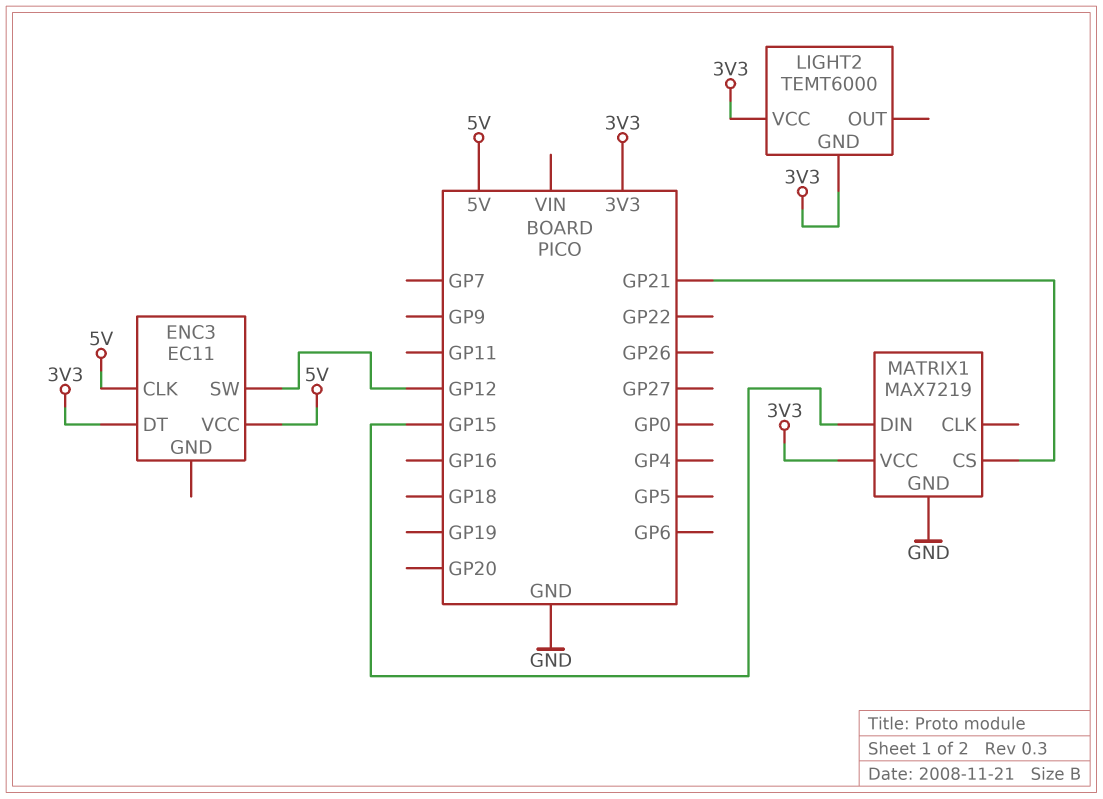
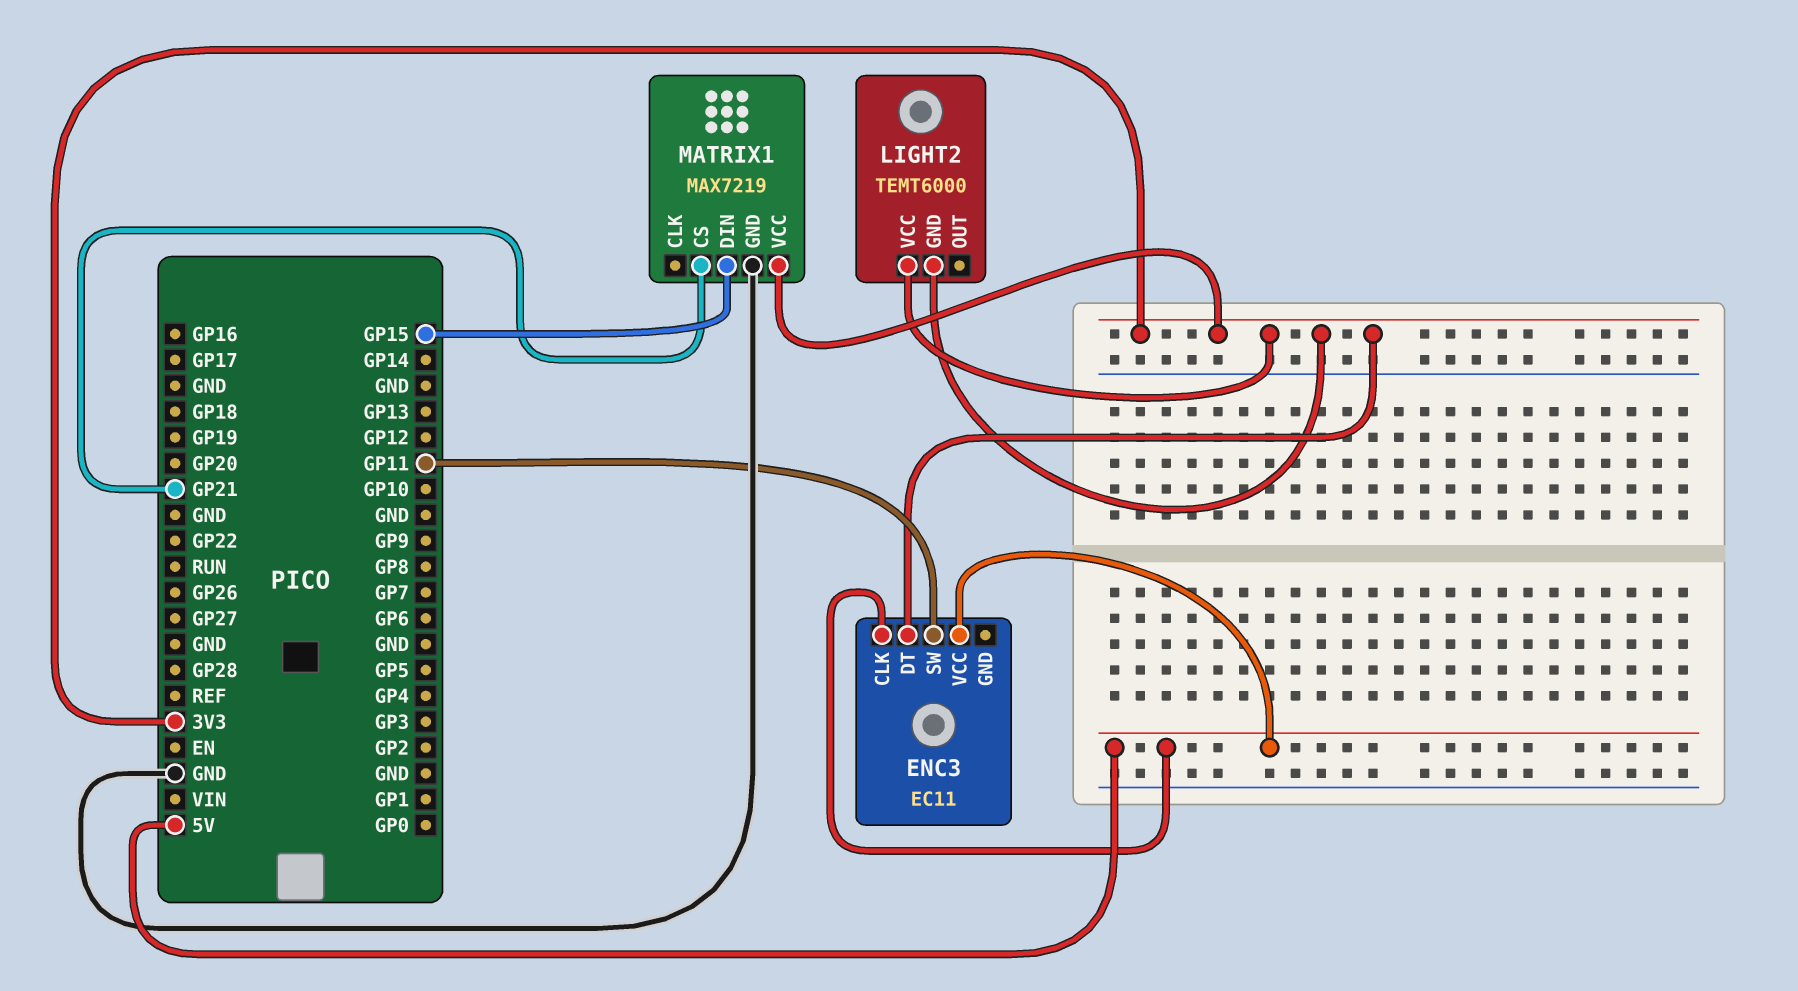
ENC3 pin SW: GP12 -> GP11

